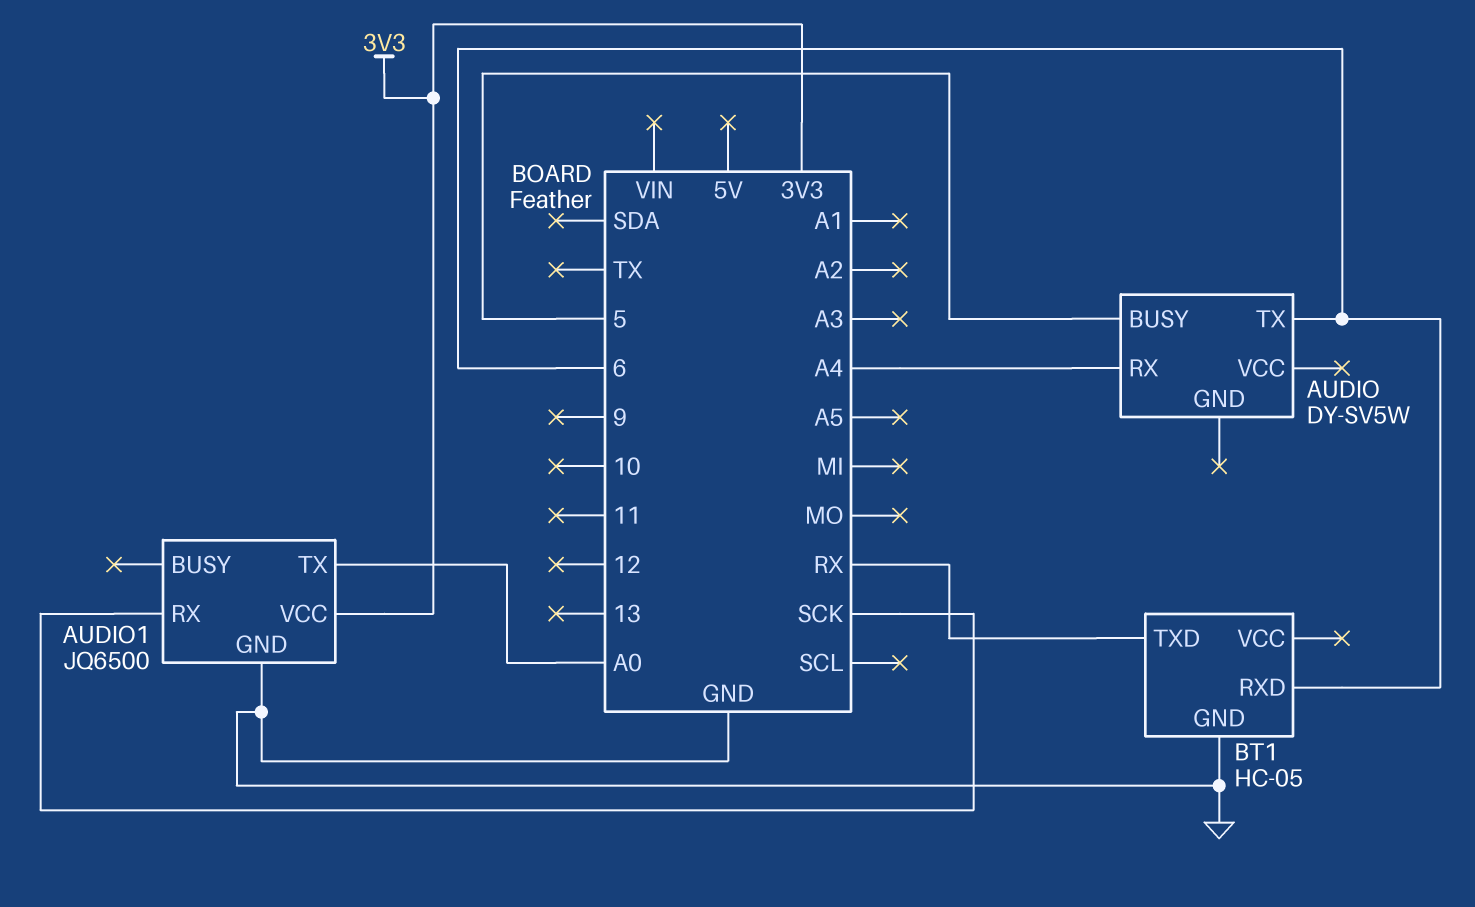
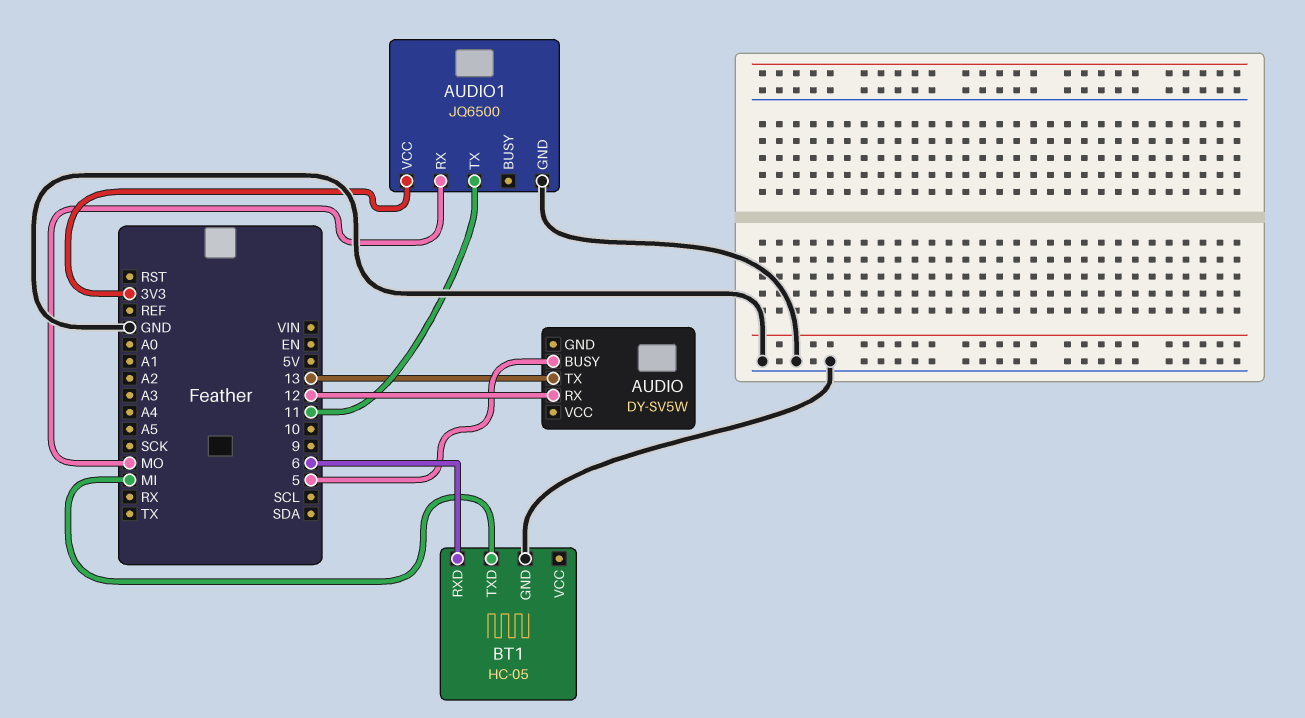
AUDIO pin RX: A4 -> 12
AUDIO pin TX: 6 -> 13
AUDIO1 pin RX: SCK -> MO
AUDIO1 pin TX: A0 -> 11
BT1 pin TXD: RX -> MI

